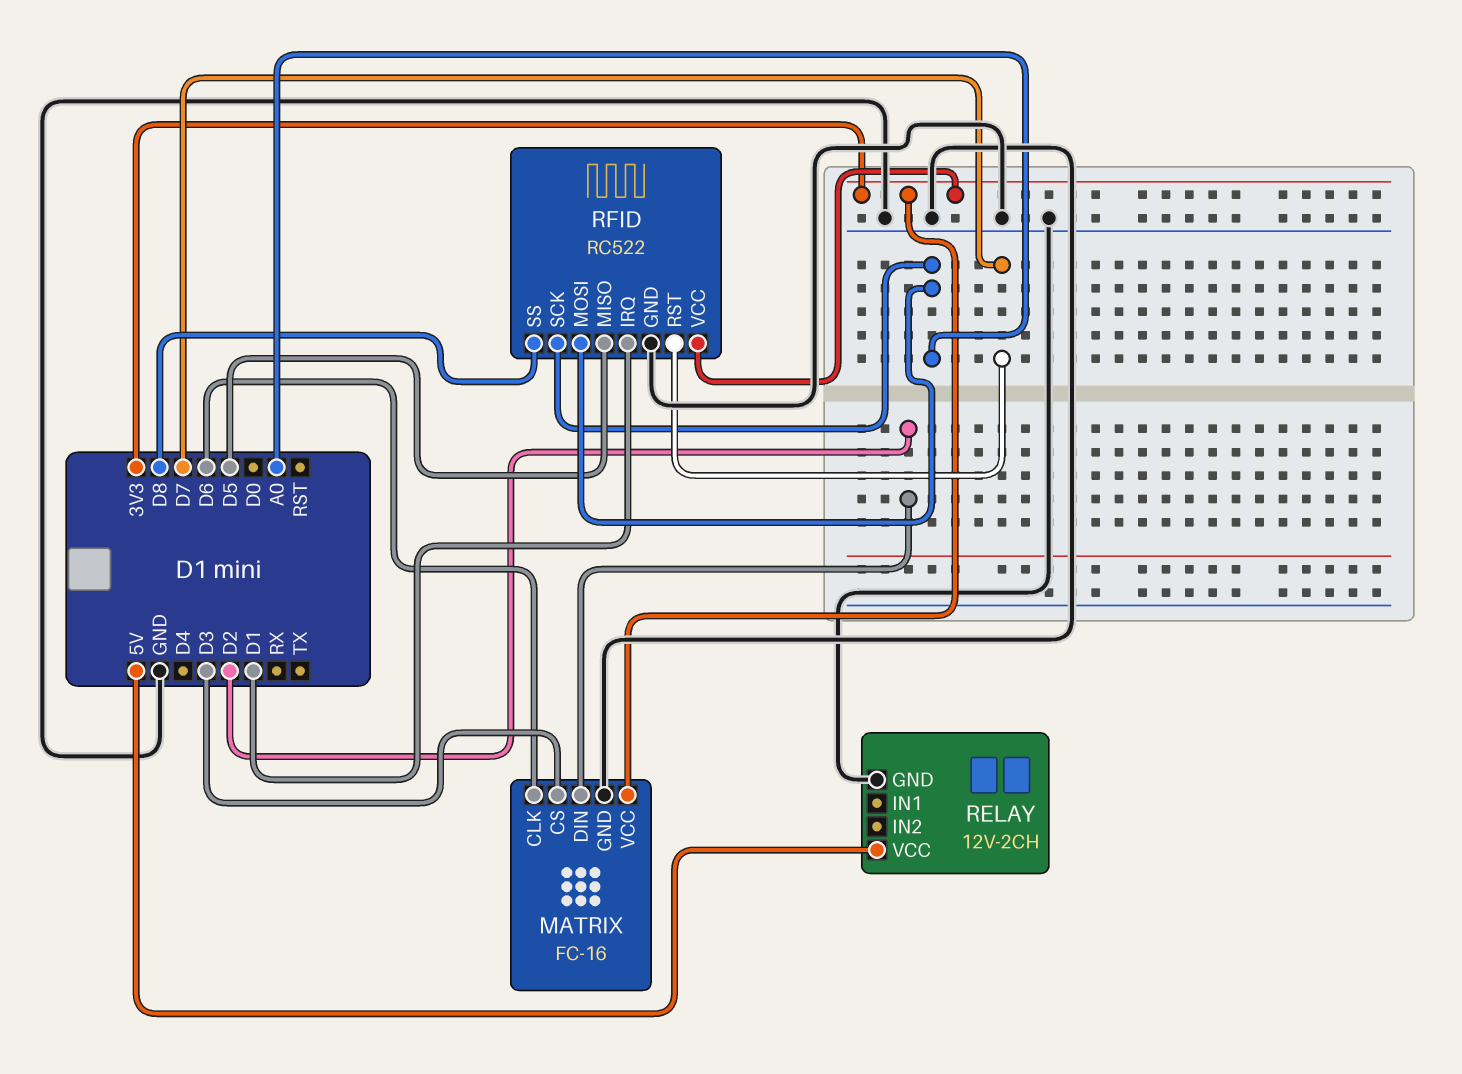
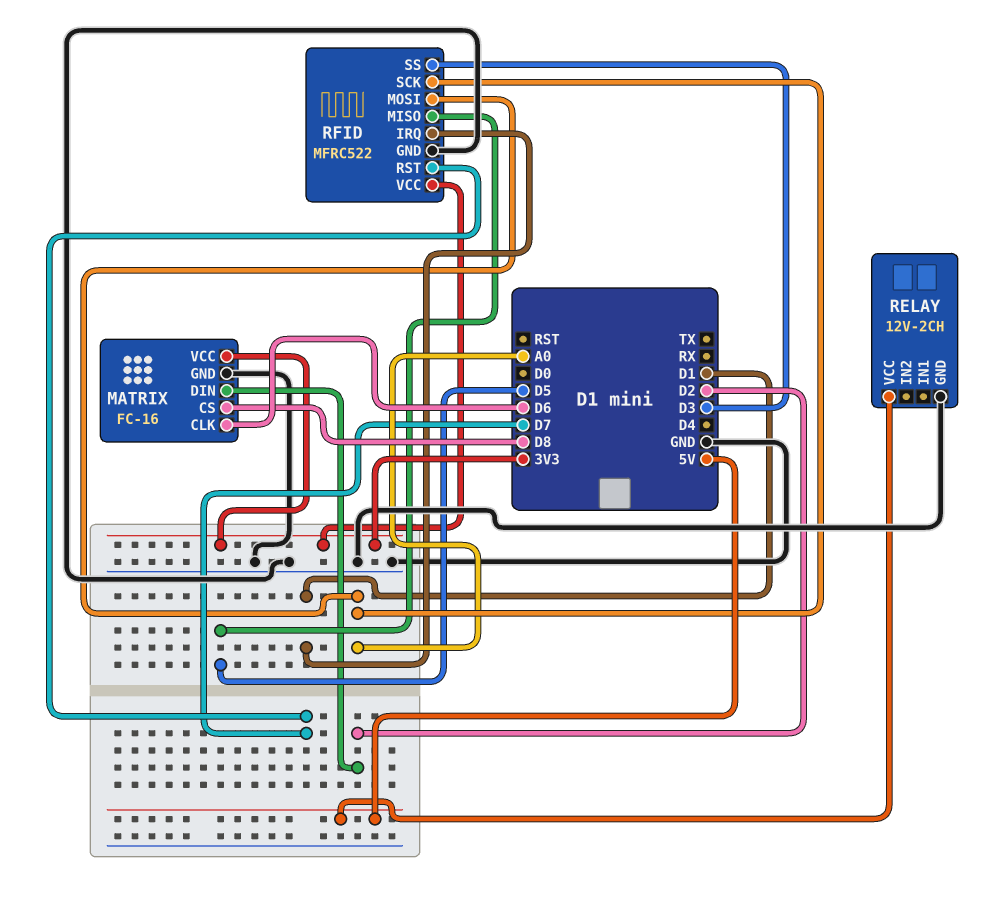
MATRIX pin CS: D3 -> D8
RFID: RC522 -> MFRC522
RFID pin SS: D8 -> D3

